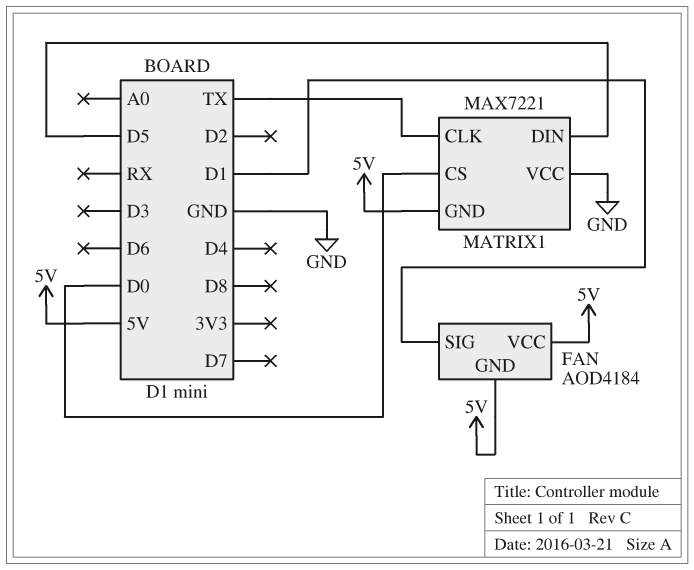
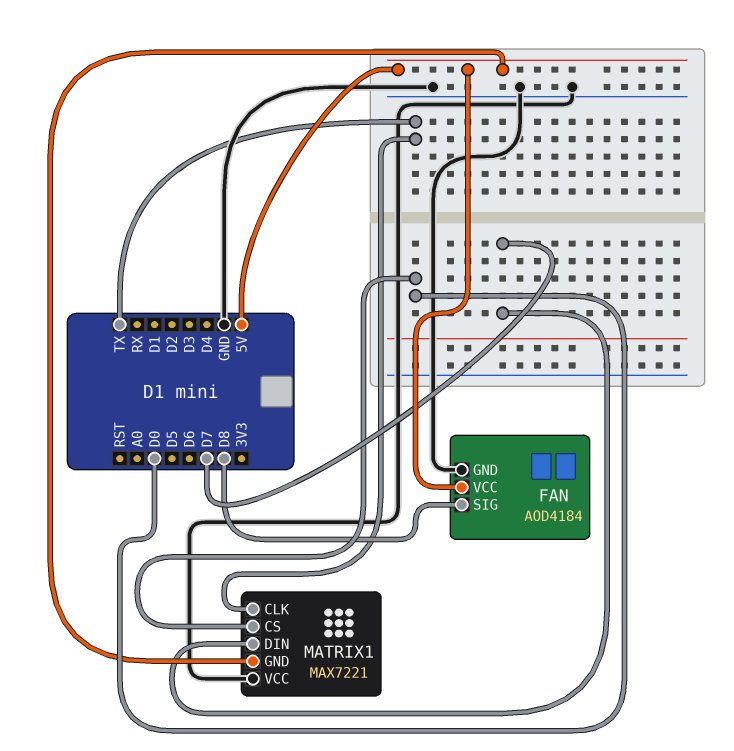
FAN pin GND: 5V -> GND
FAN pin SIG: D1 -> D8
MATRIX1 pin DIN: D5 -> D7

